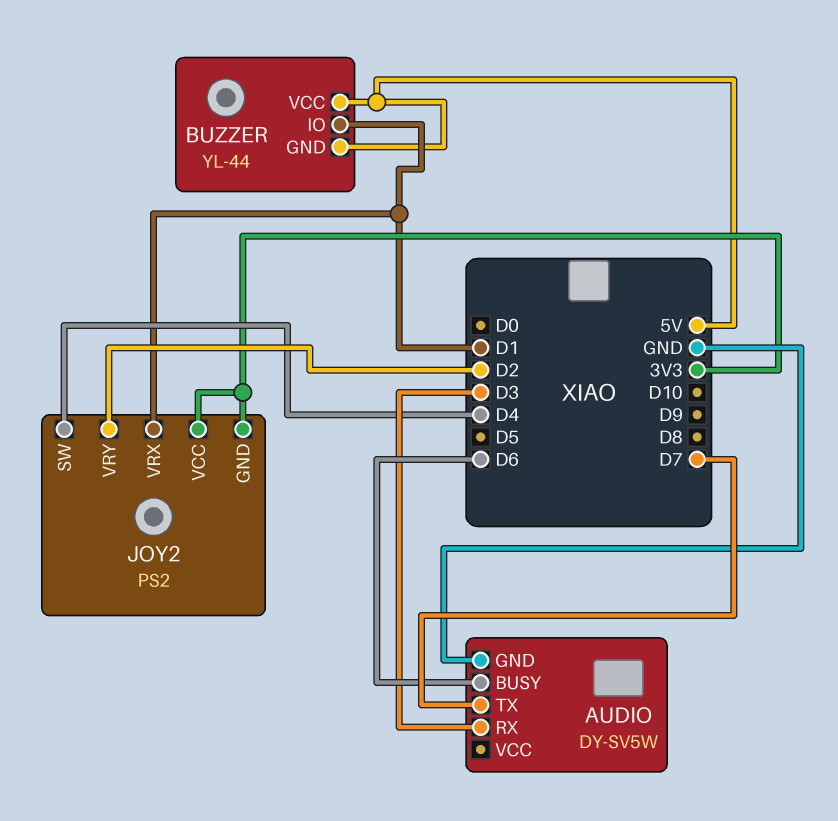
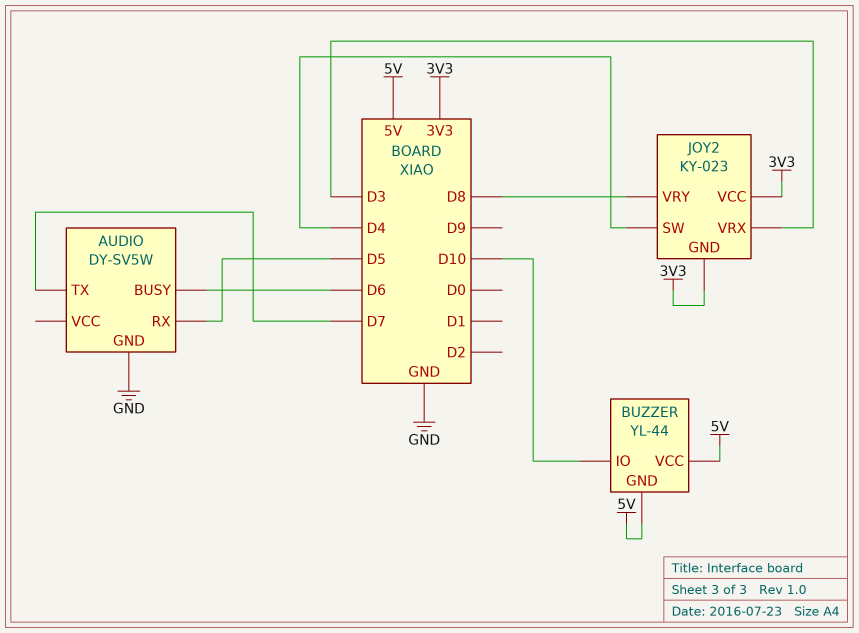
AUDIO pin RX: D3 -> D5
BUZZER pin IO: D1 -> D10
JOY2: PS2 -> KY-023
JOY2 pin VRX: D1 -> D3
JOY2 pin VRY: D2 -> D8

